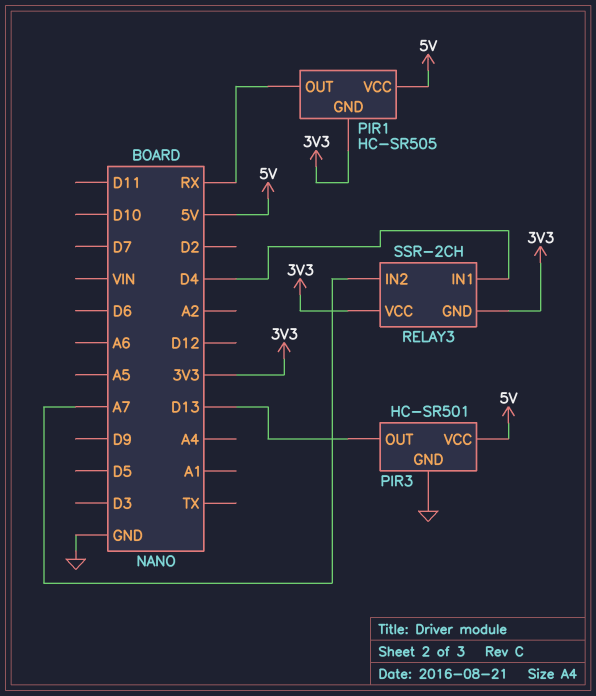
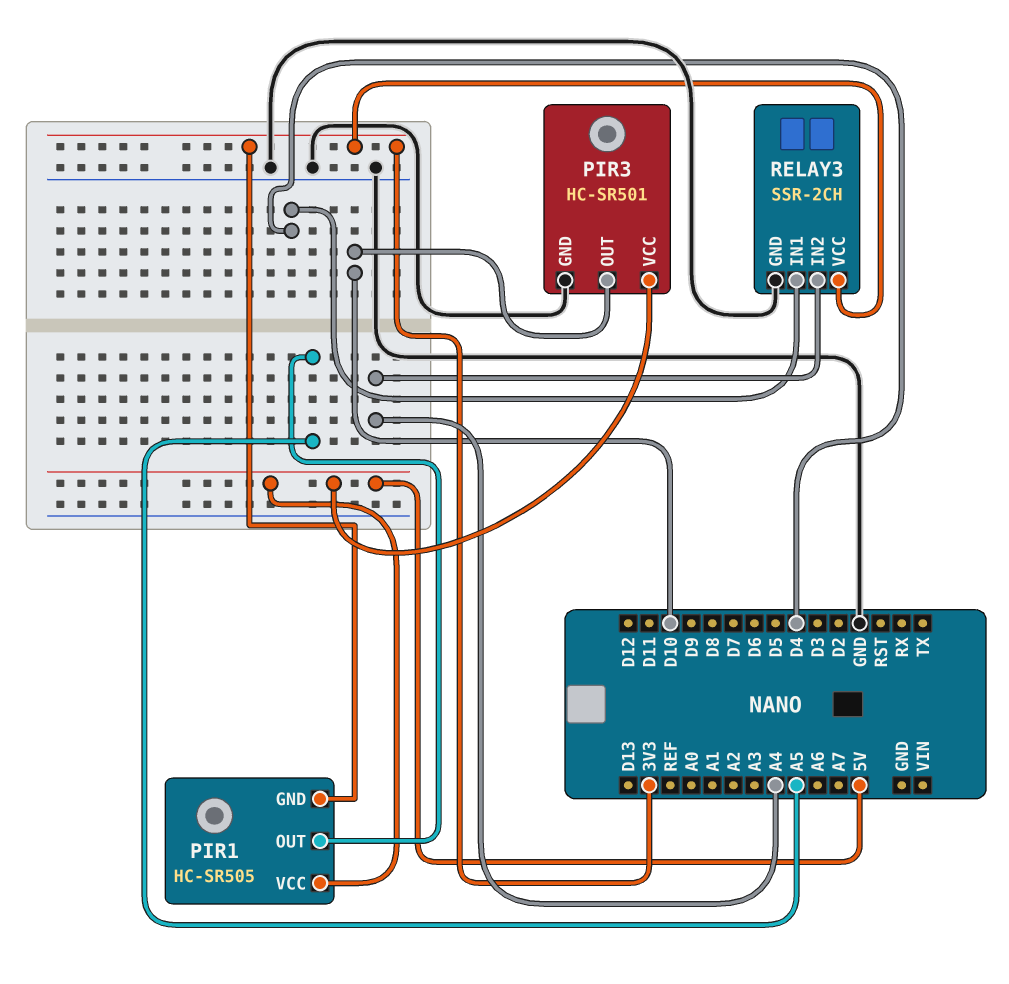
PIR1 pin OUT: RX -> A5
PIR3 pin OUT: D13 -> D10
RELAY3 pin GND: 3V3 -> GND
RELAY3 pin IN2: A7 -> A4

